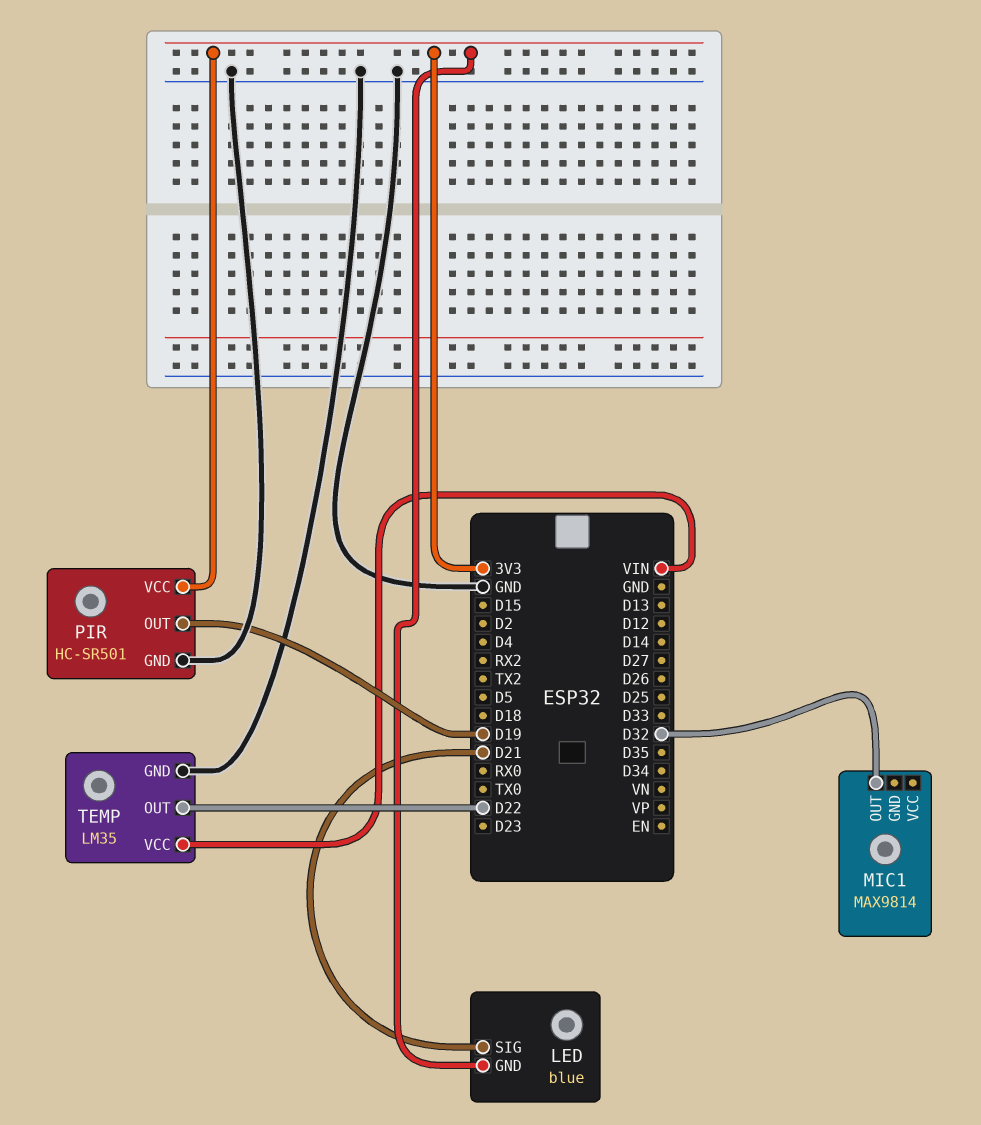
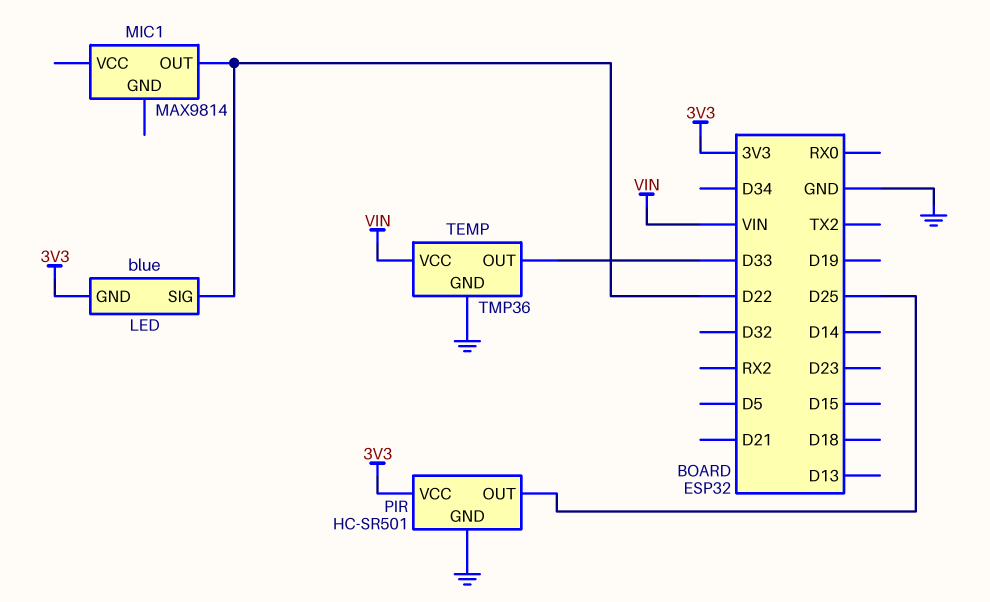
LED pin SIG: D21 -> D22
MIC1 pin OUT: D32 -> D22
PIR pin OUT: D19 -> D25
TEMP: LM35 -> TMP36
TEMP pin OUT: D22 -> D33

